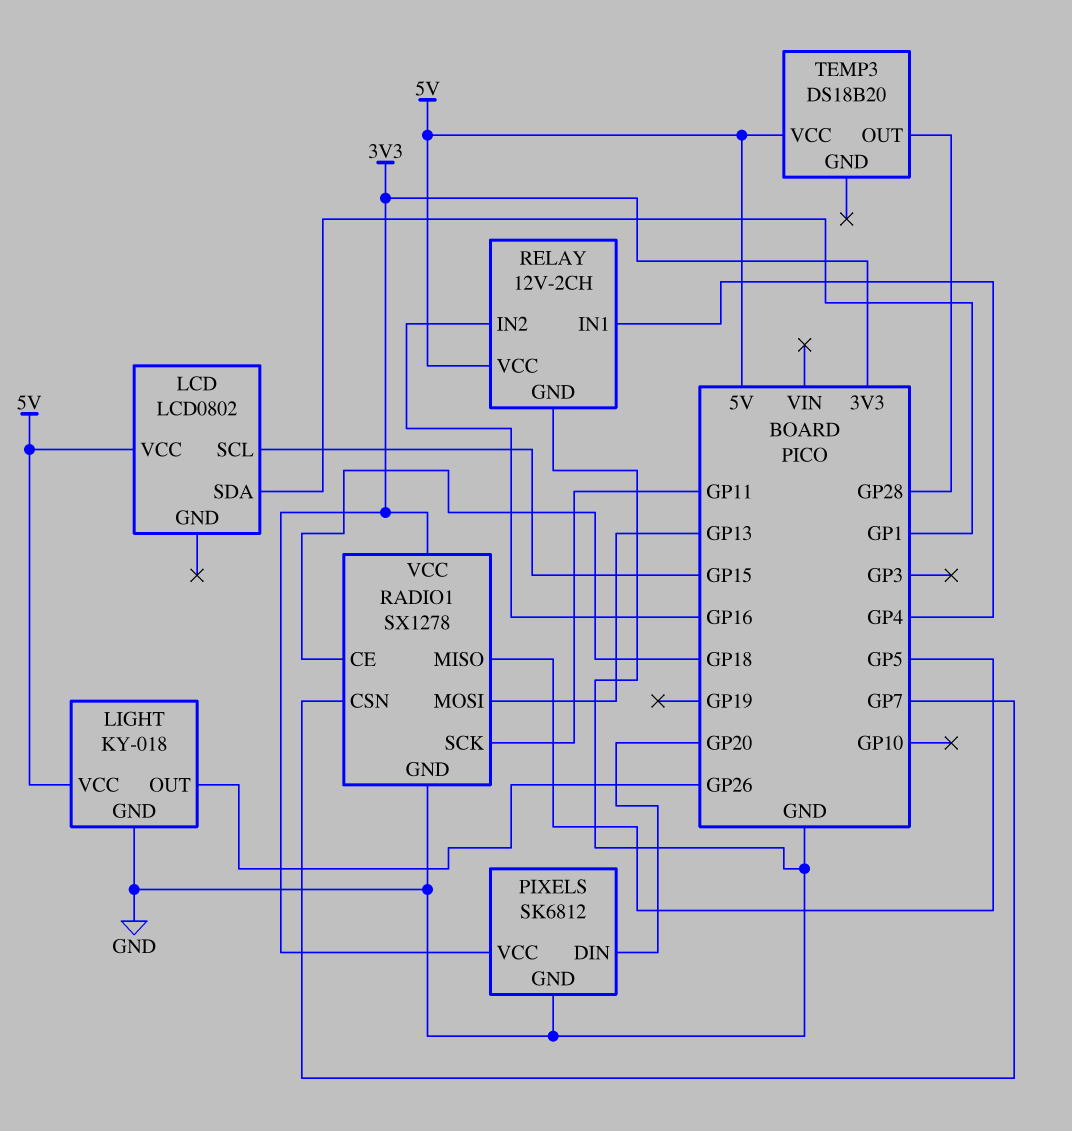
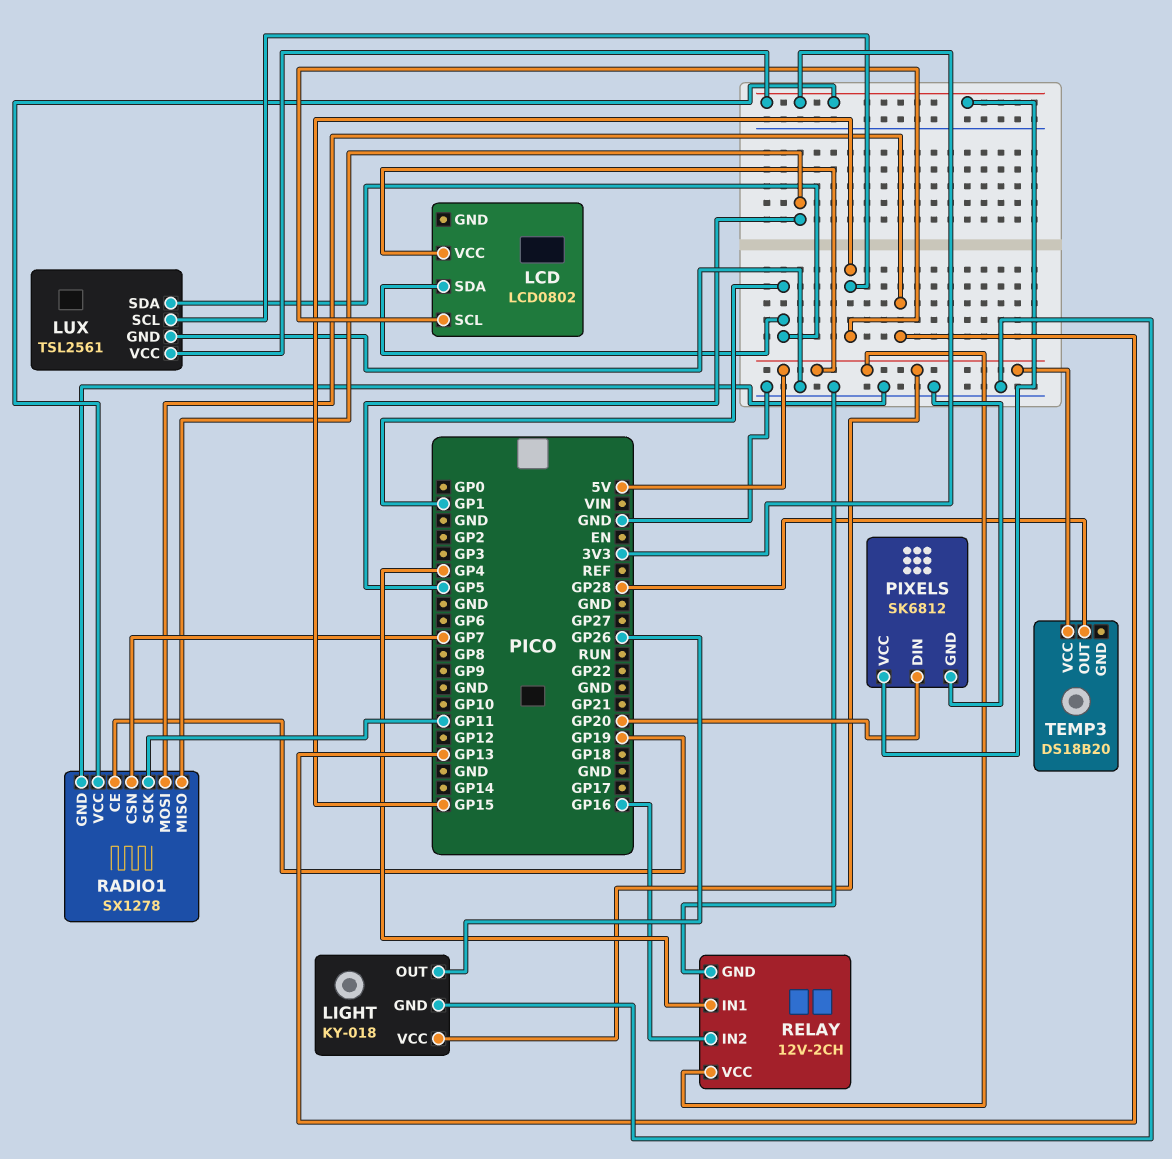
LUX: none -> TSL2561
LUX pin GND: none -> GND
LUX pin SCL: none -> GP15
LUX pin SDA: none -> GP1
LUX pin VCC: none -> 3V3
RADIO1 pin CE: GP18 -> GP19

